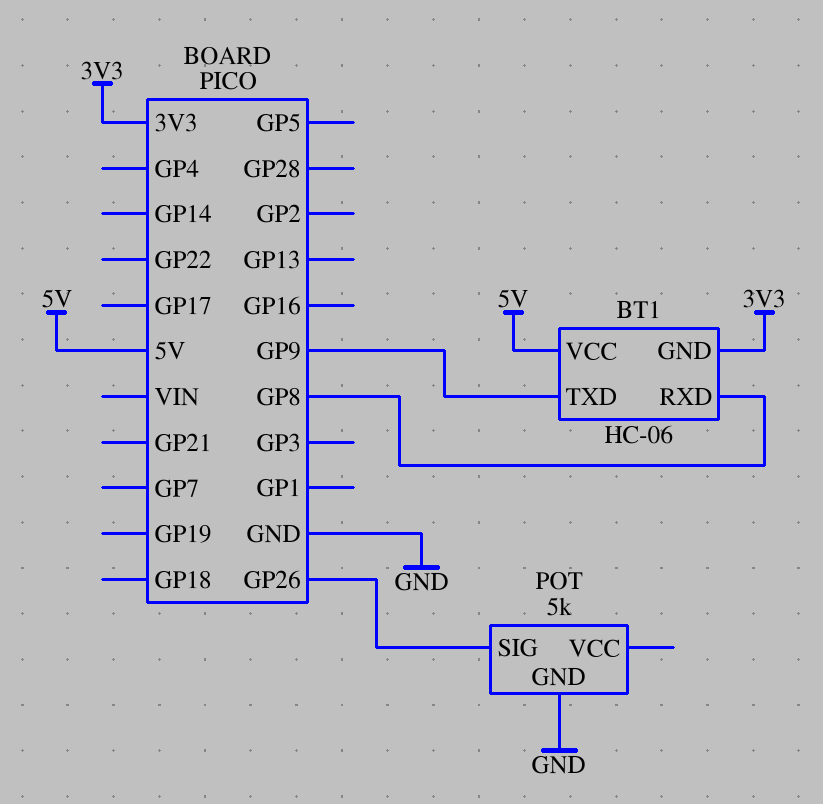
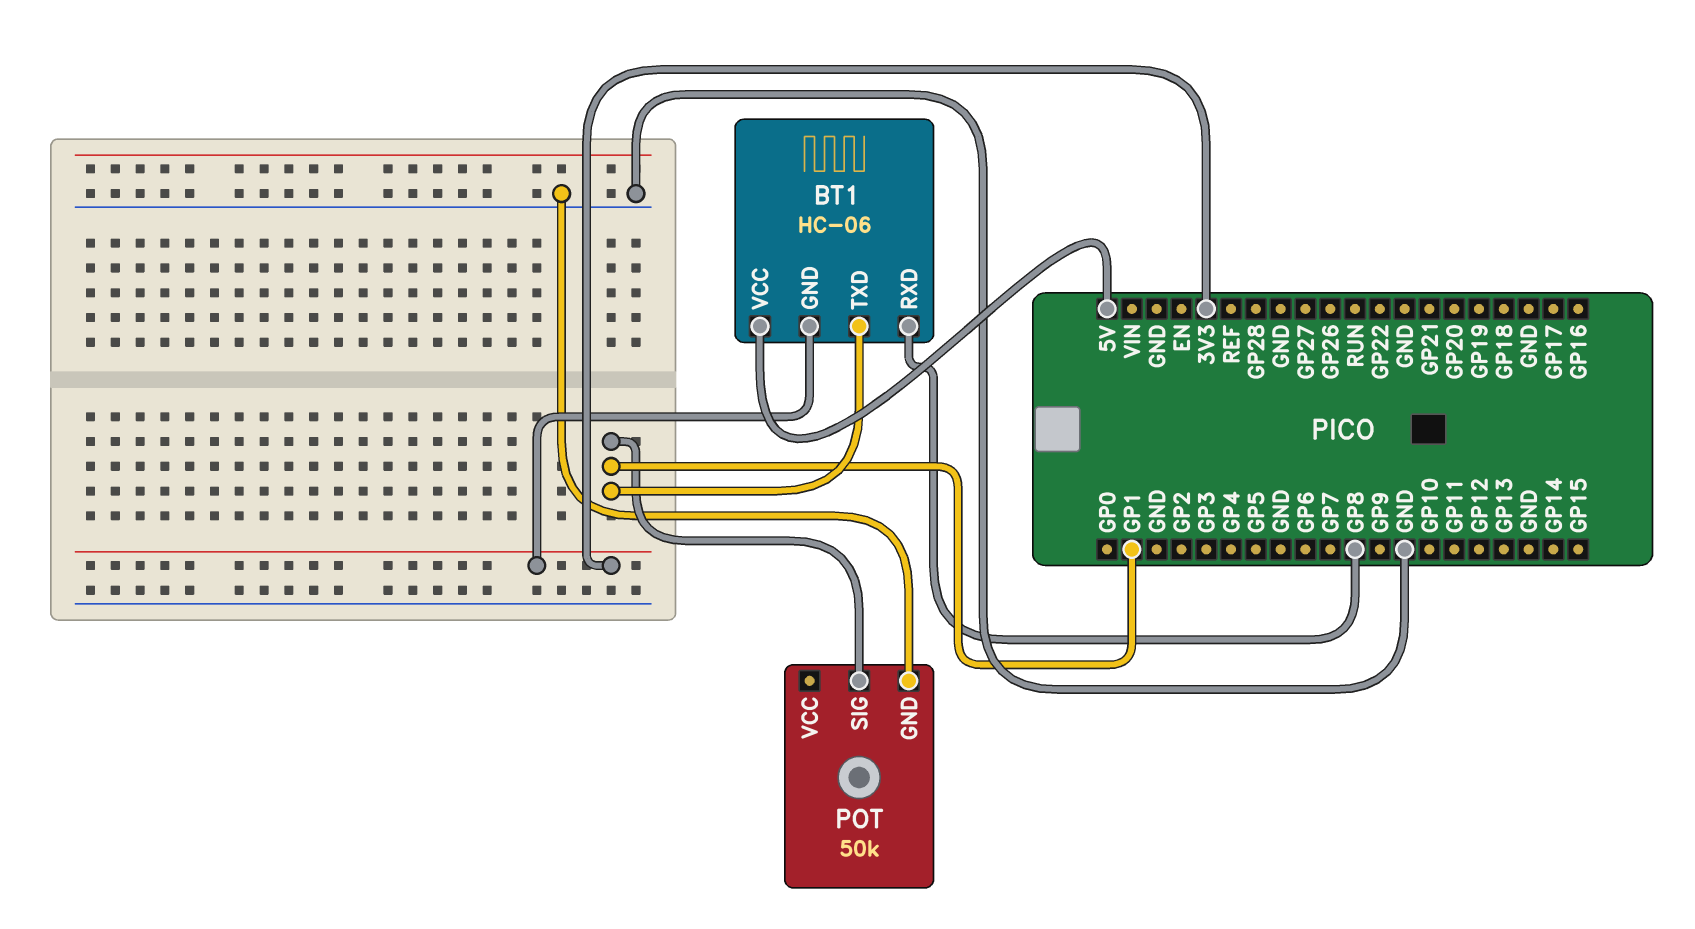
BT1 pin TXD: GP9 -> GP1
POT: 5k -> 50k
POT pin SIG: GP26 -> GP1

